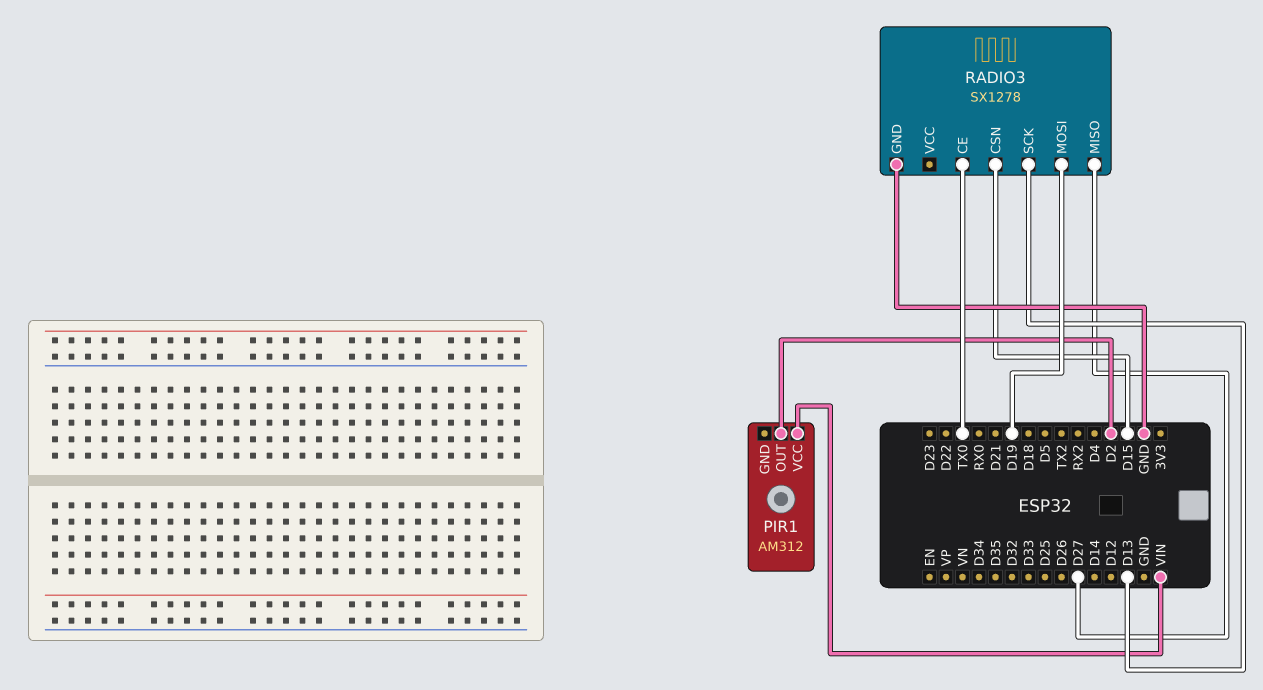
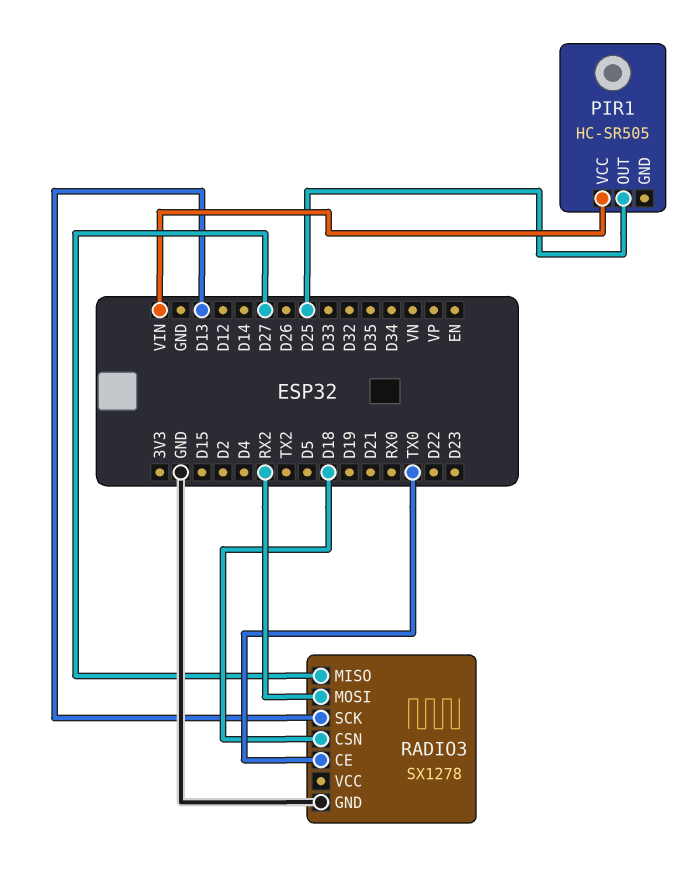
PIR1: AM312 -> HC-SR505
PIR1 pin OUT: D2 -> D25
RADIO3 pin CSN: D15 -> D18
RADIO3 pin MOSI: D19 -> RX2

